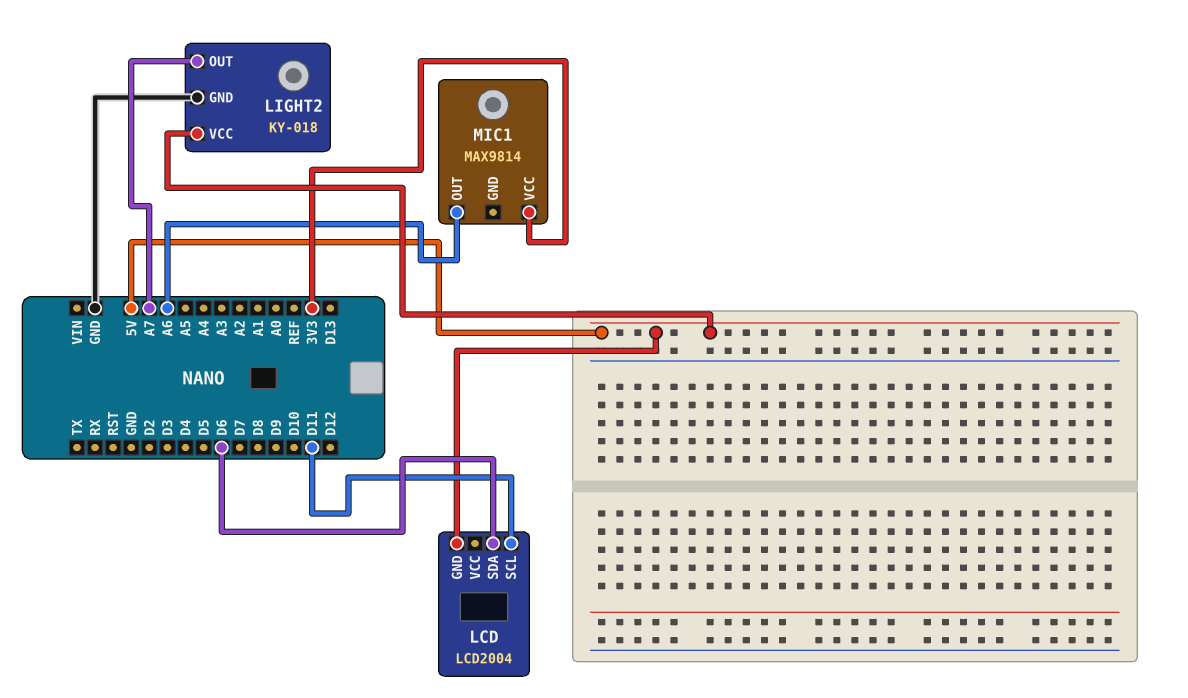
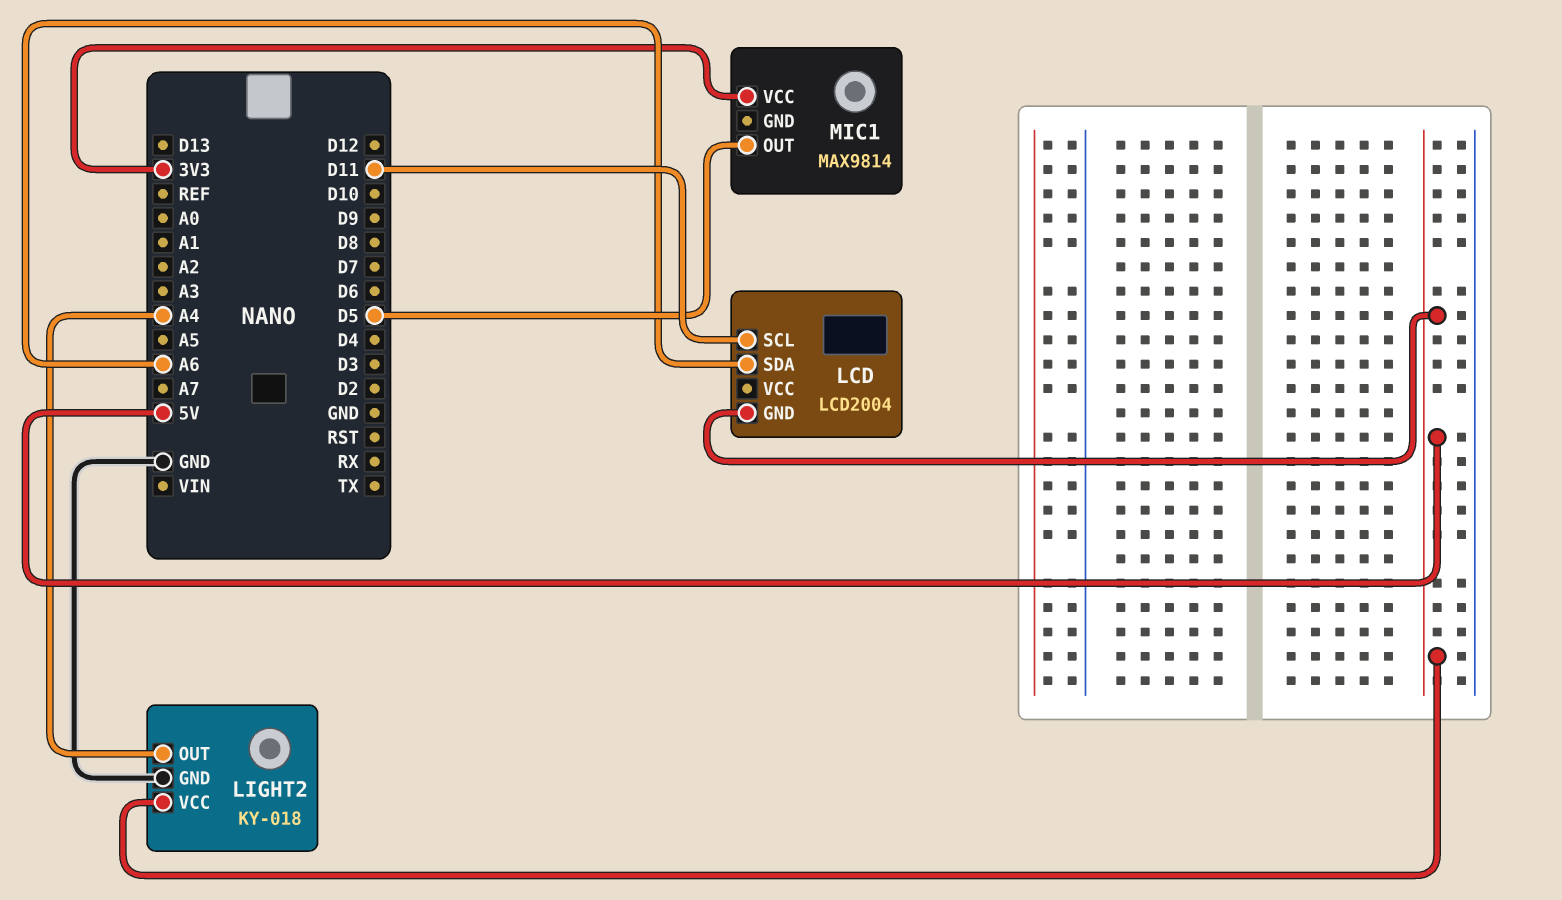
LCD pin SDA: D6 -> A6
LIGHT2 pin OUT: A7 -> A4
MIC1 pin OUT: A6 -> D5

